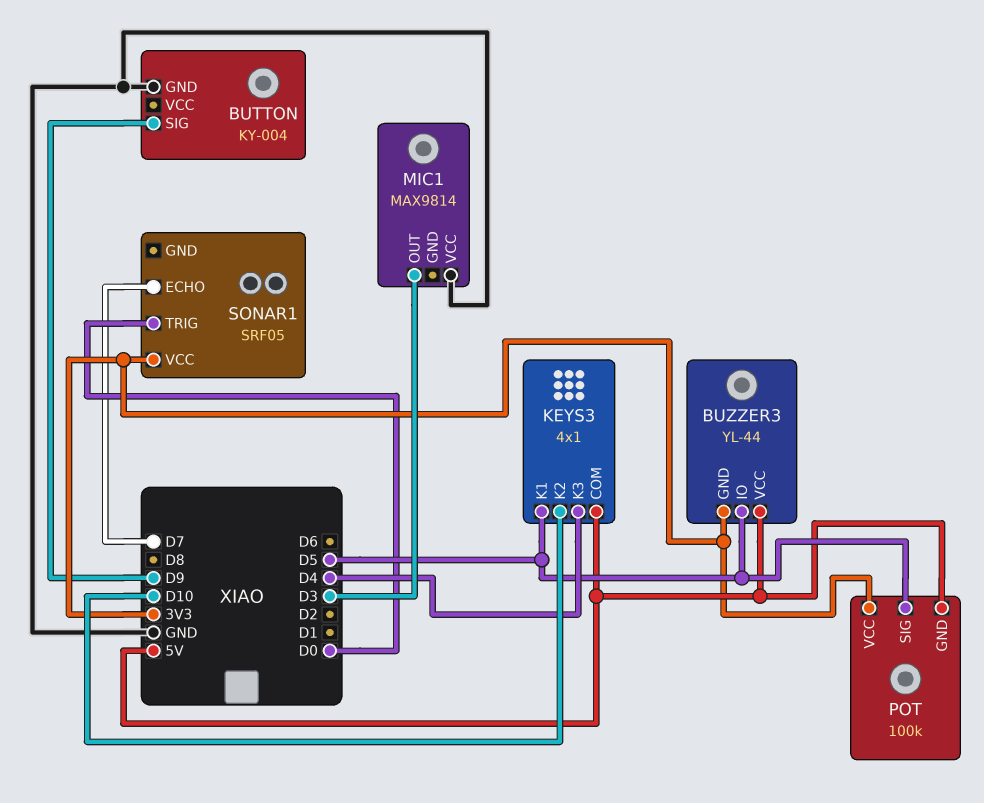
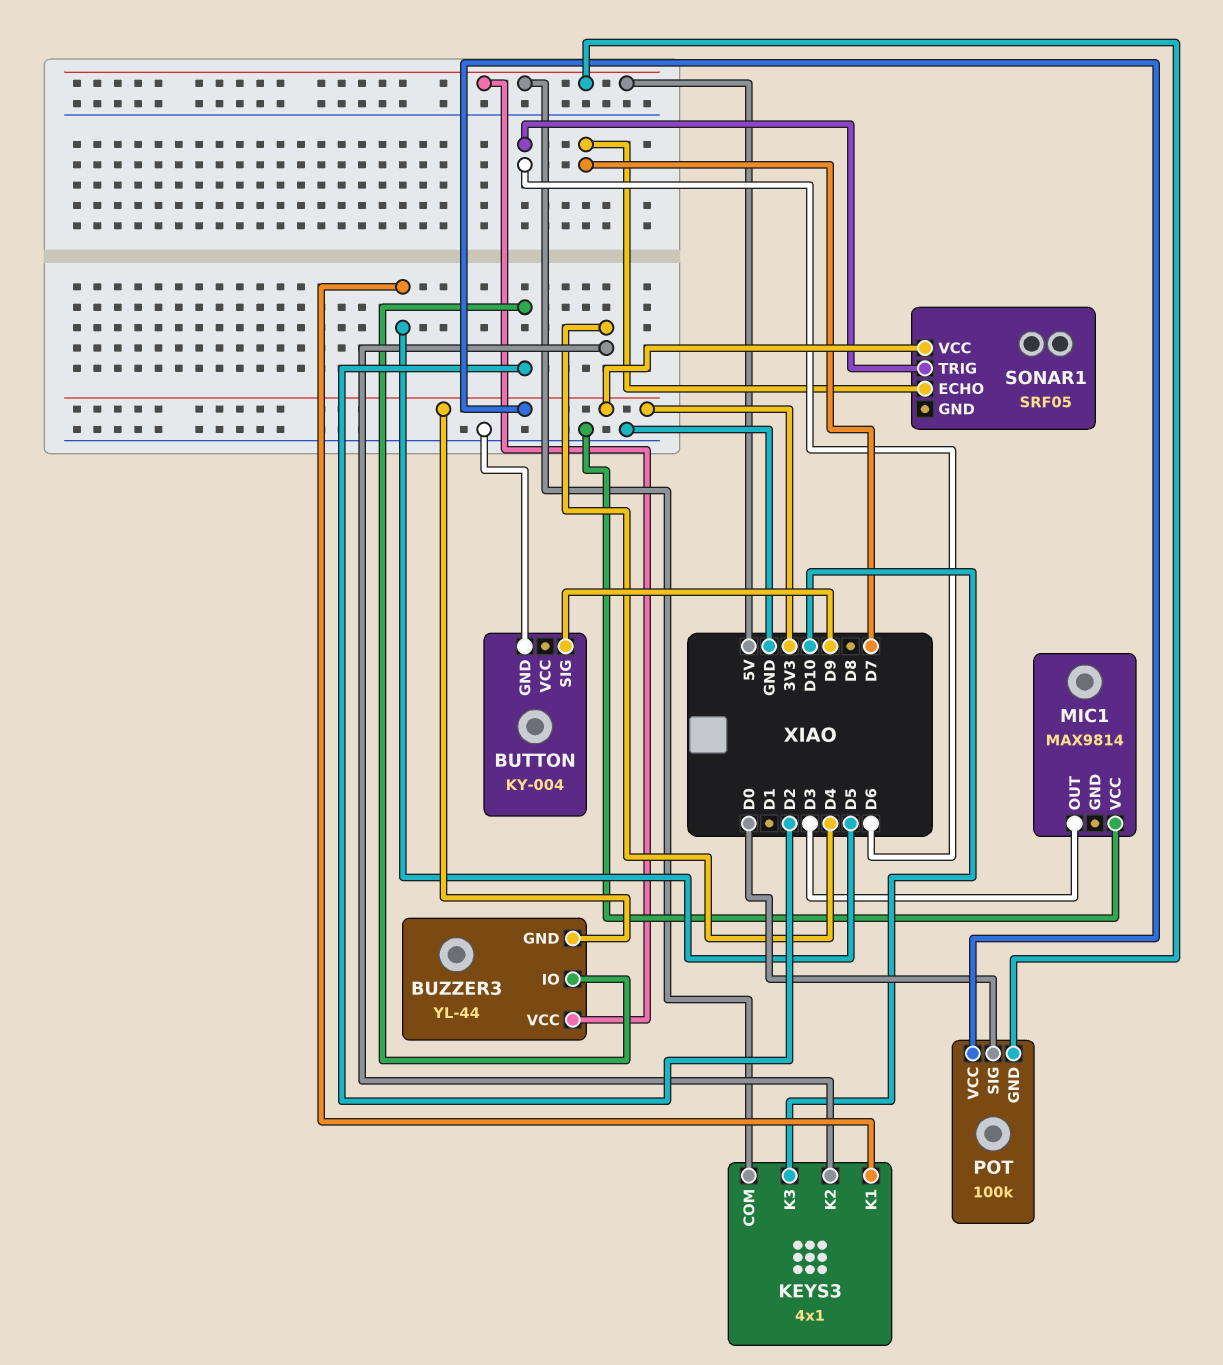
BUZZER3 pin IO: D5 -> D2
KEYS3 pin K2: D10 -> D4
KEYS3 pin K3: D4 -> D10
POT pin SIG: D5 -> D0
SONAR1 pin TRIG: D0 -> D6

